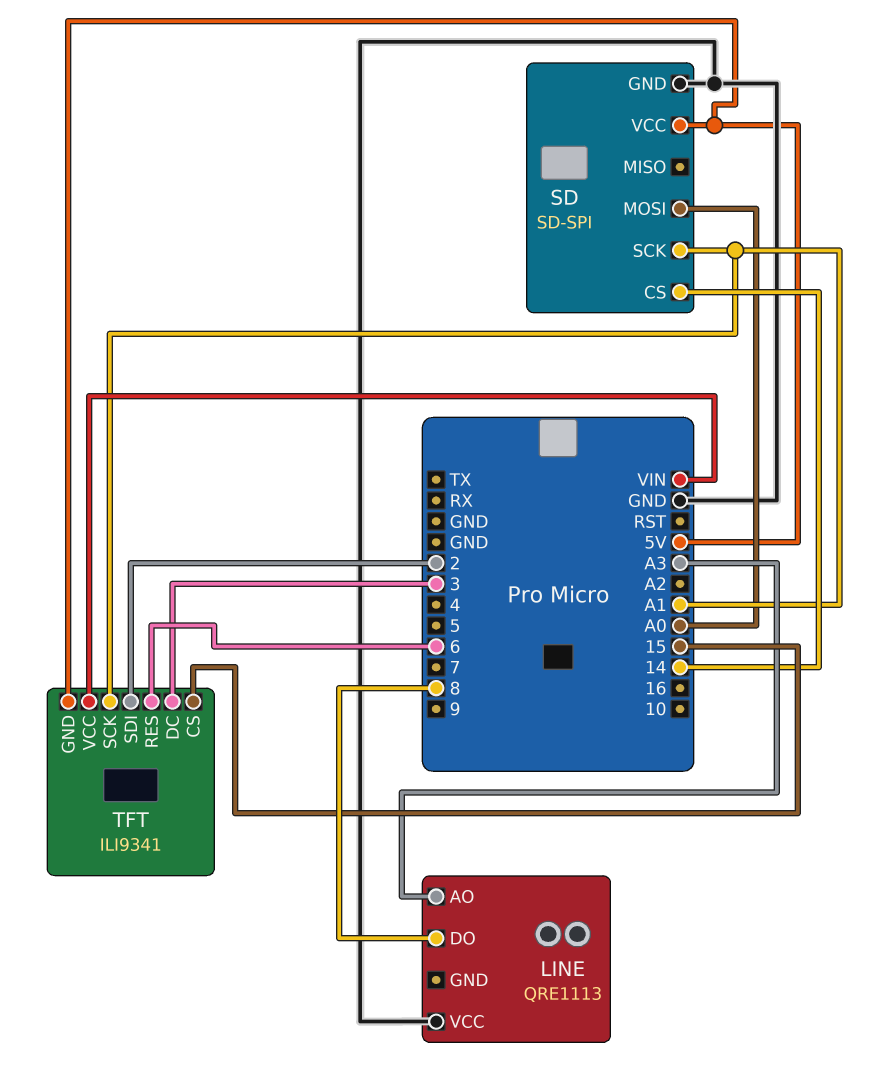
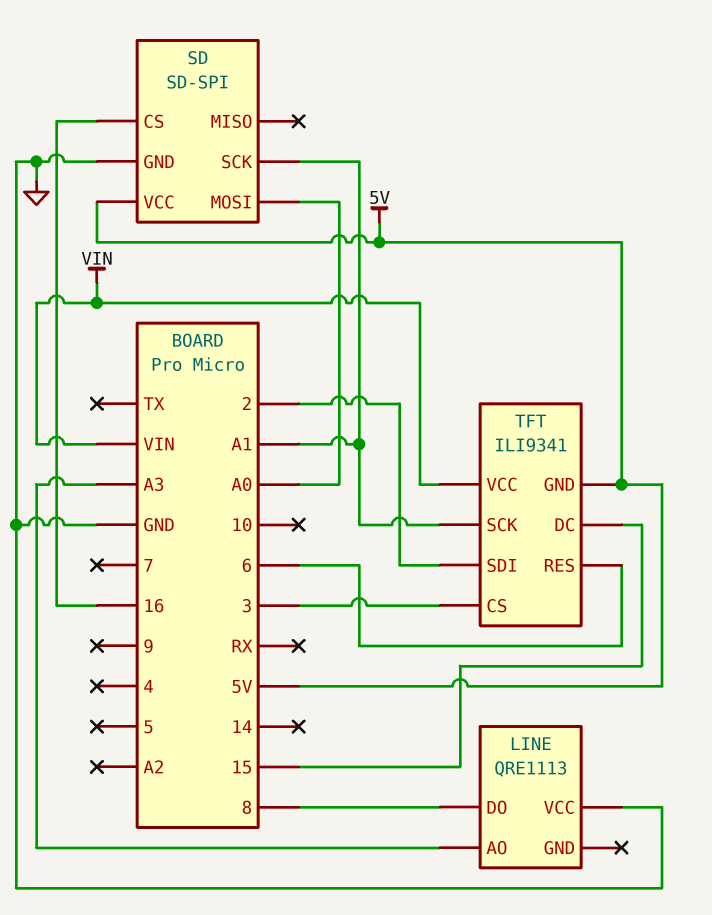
SD pin CS: 14 -> 16
TFT pin CS: 15 -> 3
TFT pin DC: 3 -> 15

